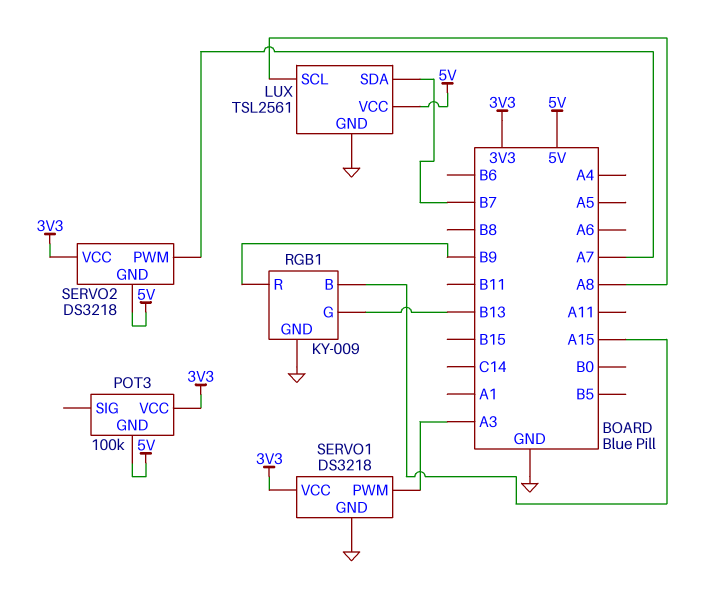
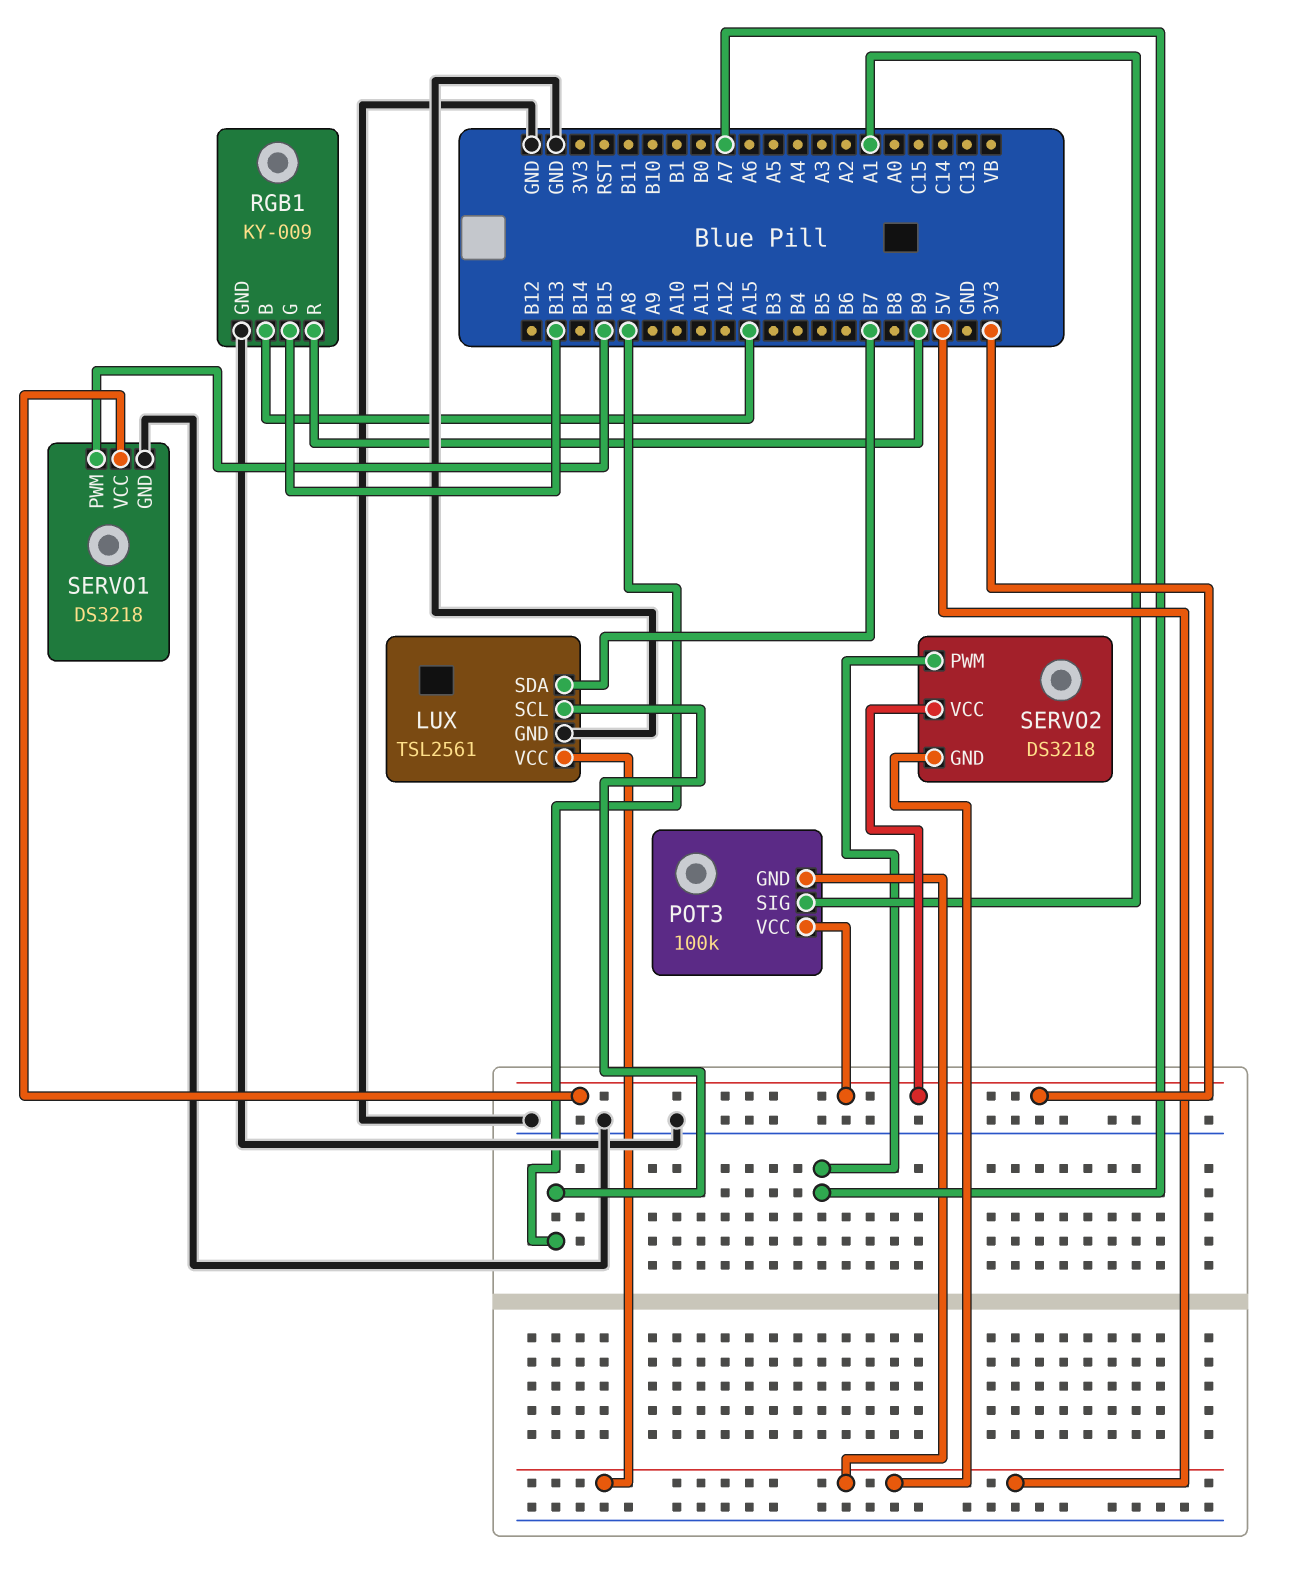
POT3 pin SIG: none -> A1
SERVO1 pin PWM: A3 -> B15

